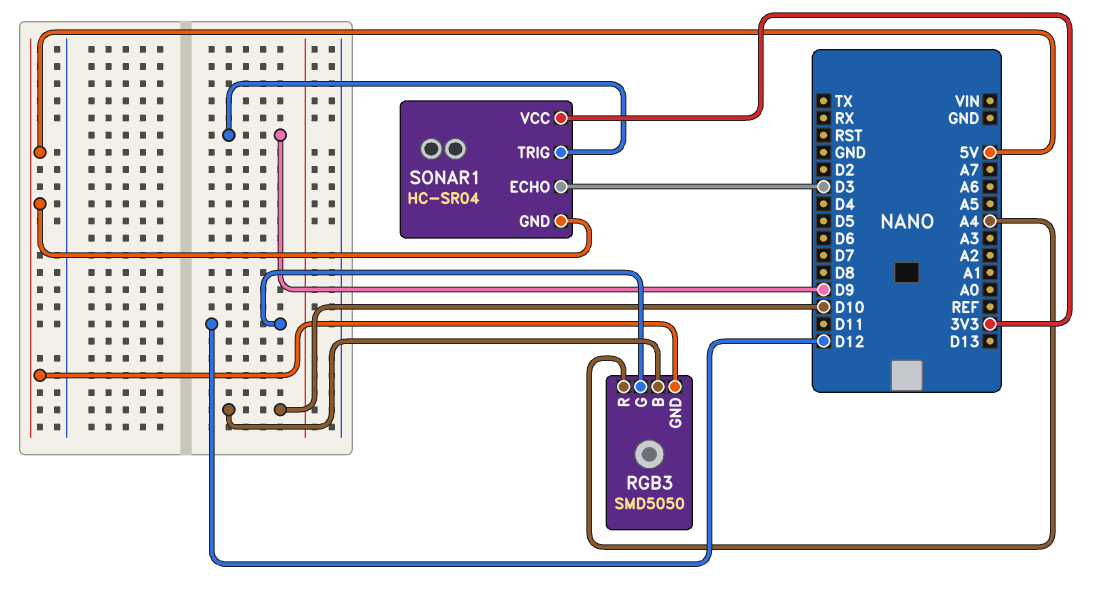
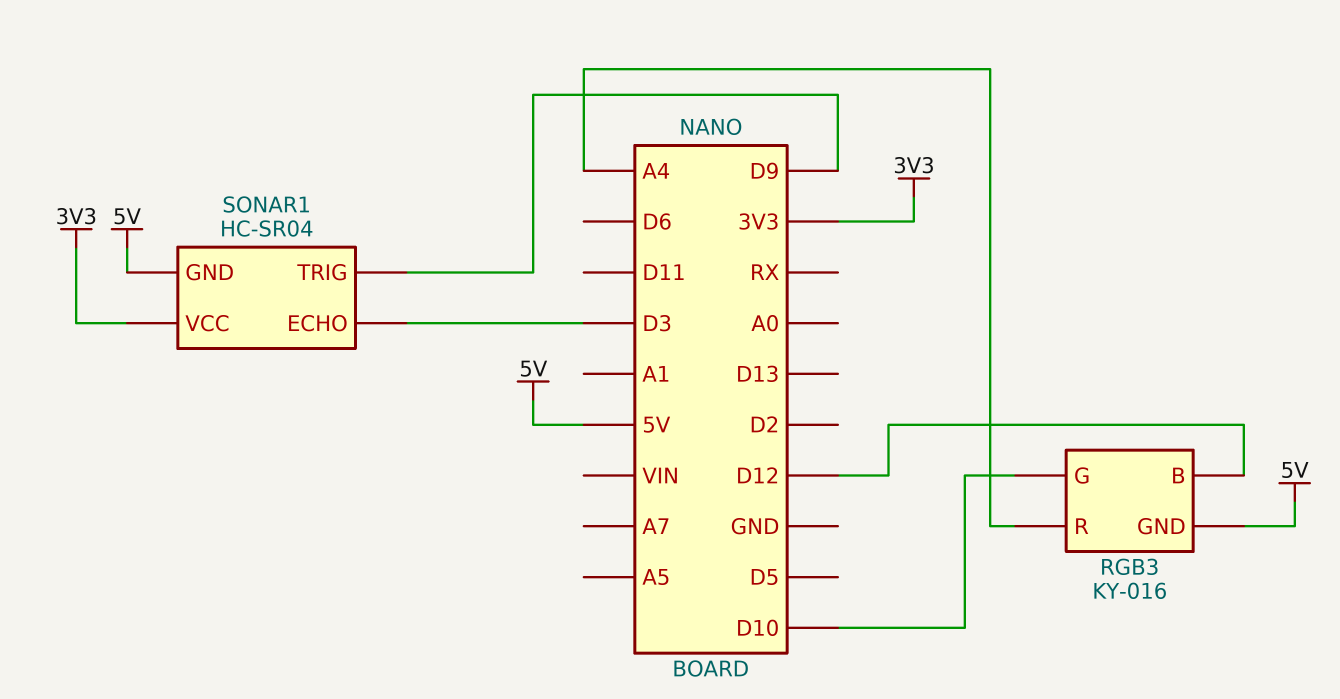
RGB3: SMD5050 -> KY-016
RGB3 pin B: D10 -> D12
RGB3 pin G: D12 -> D10

